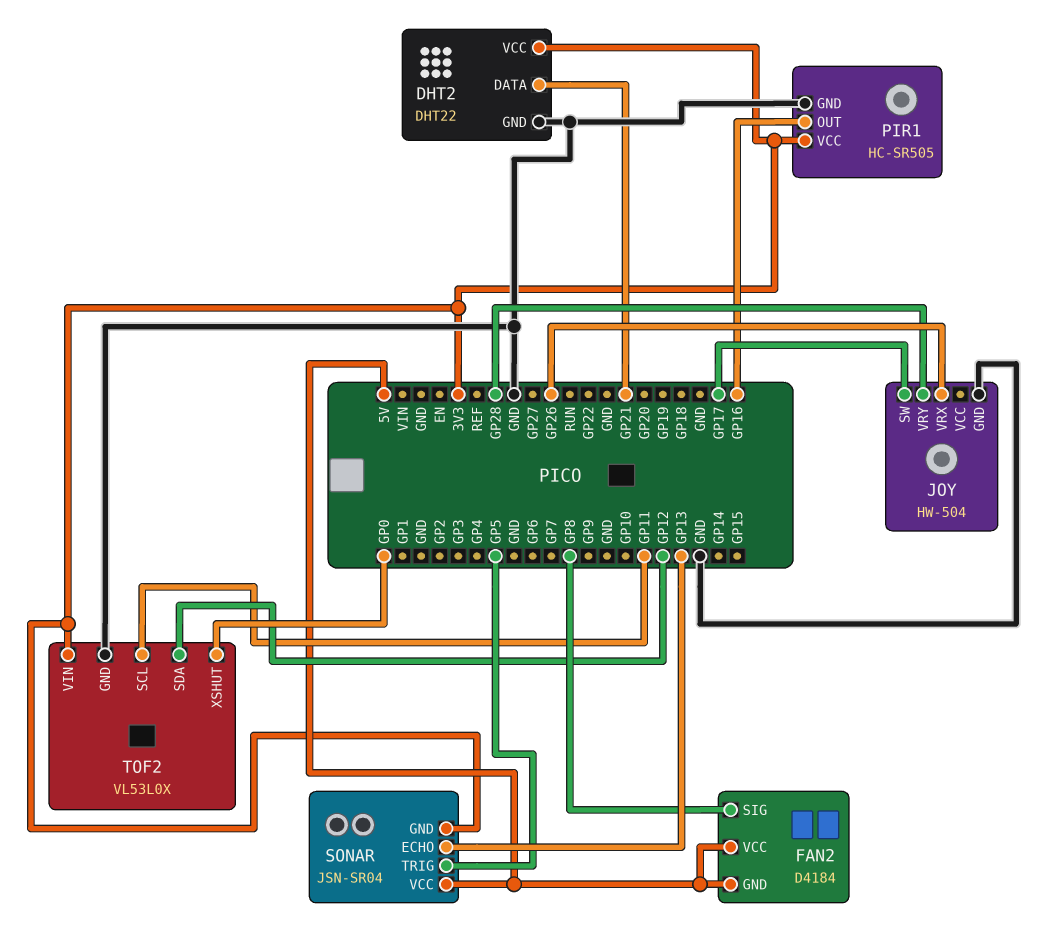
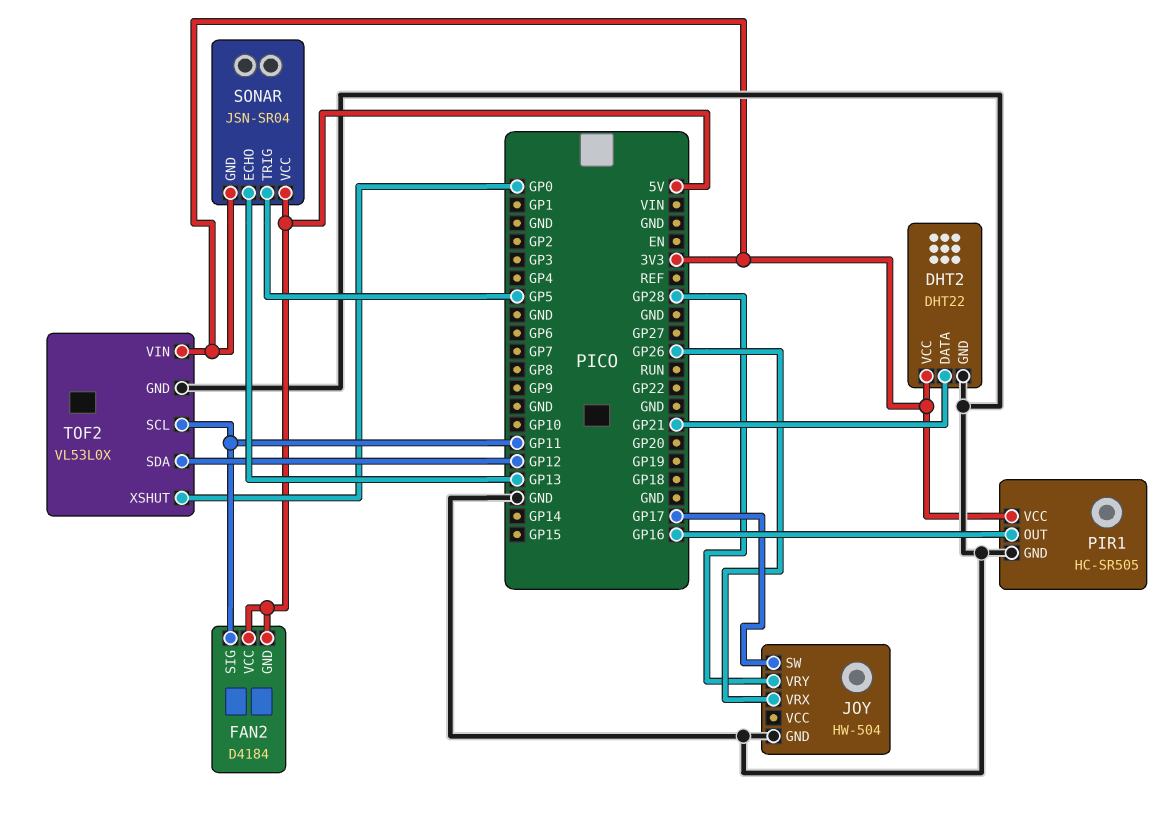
FAN2 pin SIG: GP8 -> GP11

